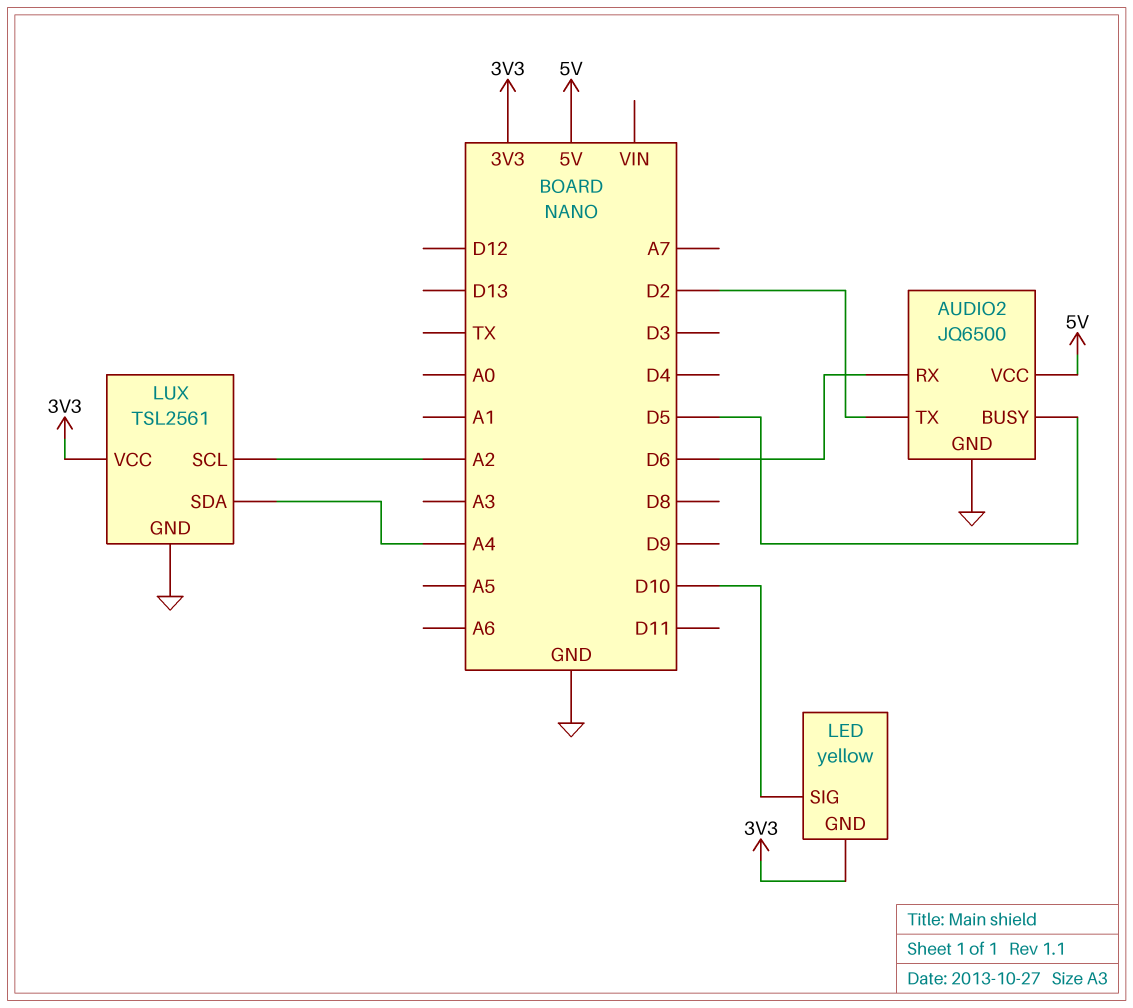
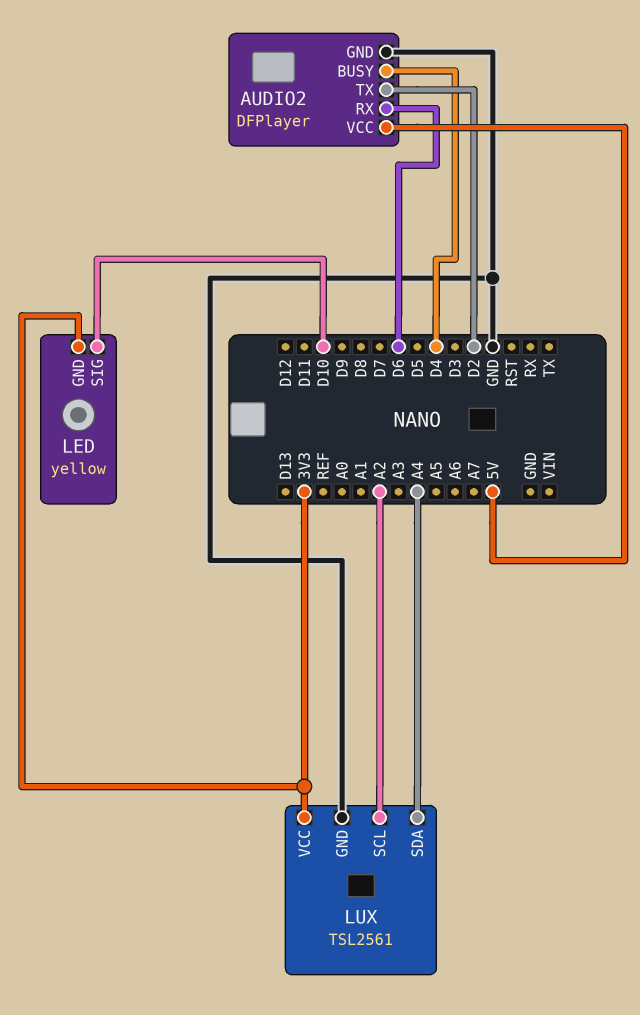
AUDIO2: JQ6500 -> DFPlayer
AUDIO2 pin BUSY: D5 -> D4

